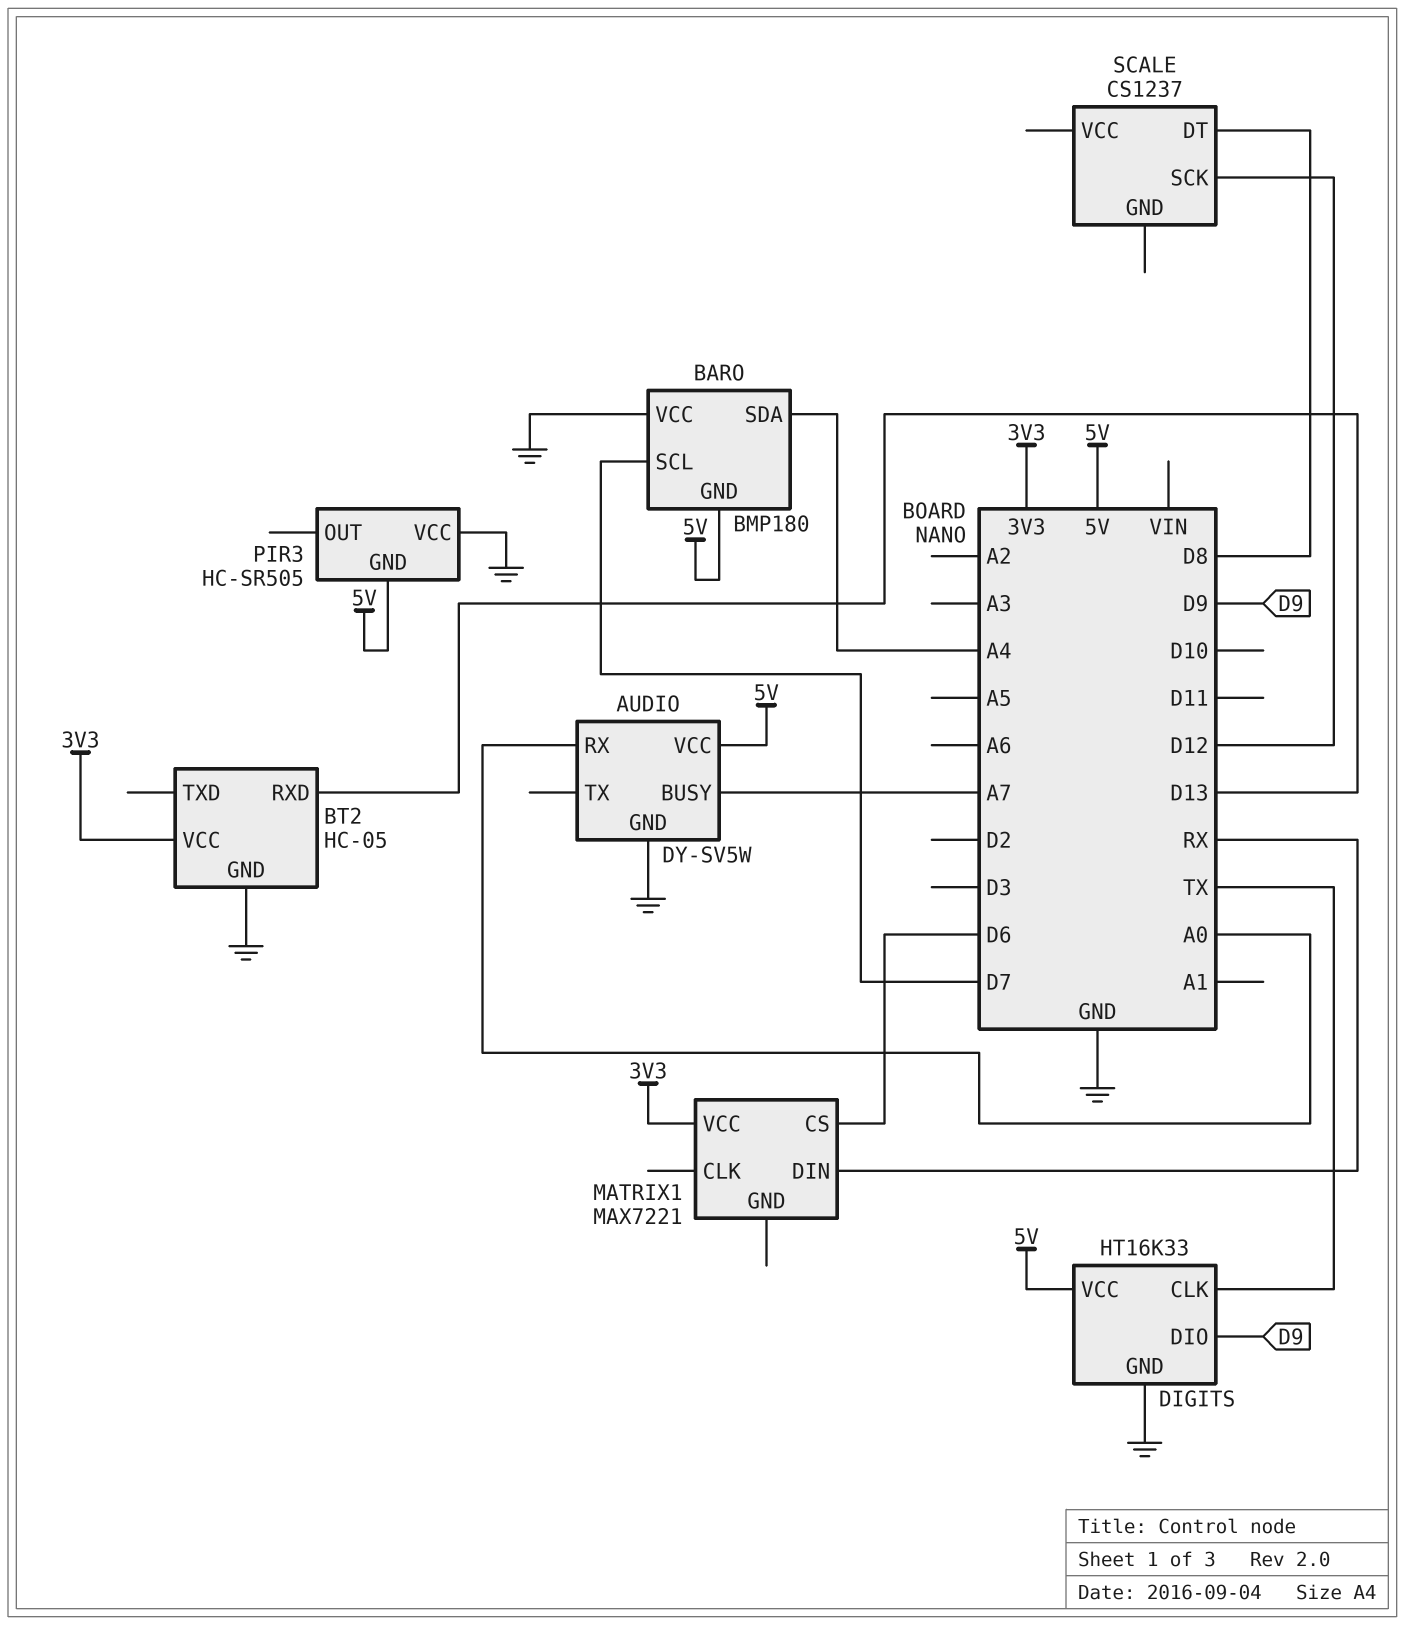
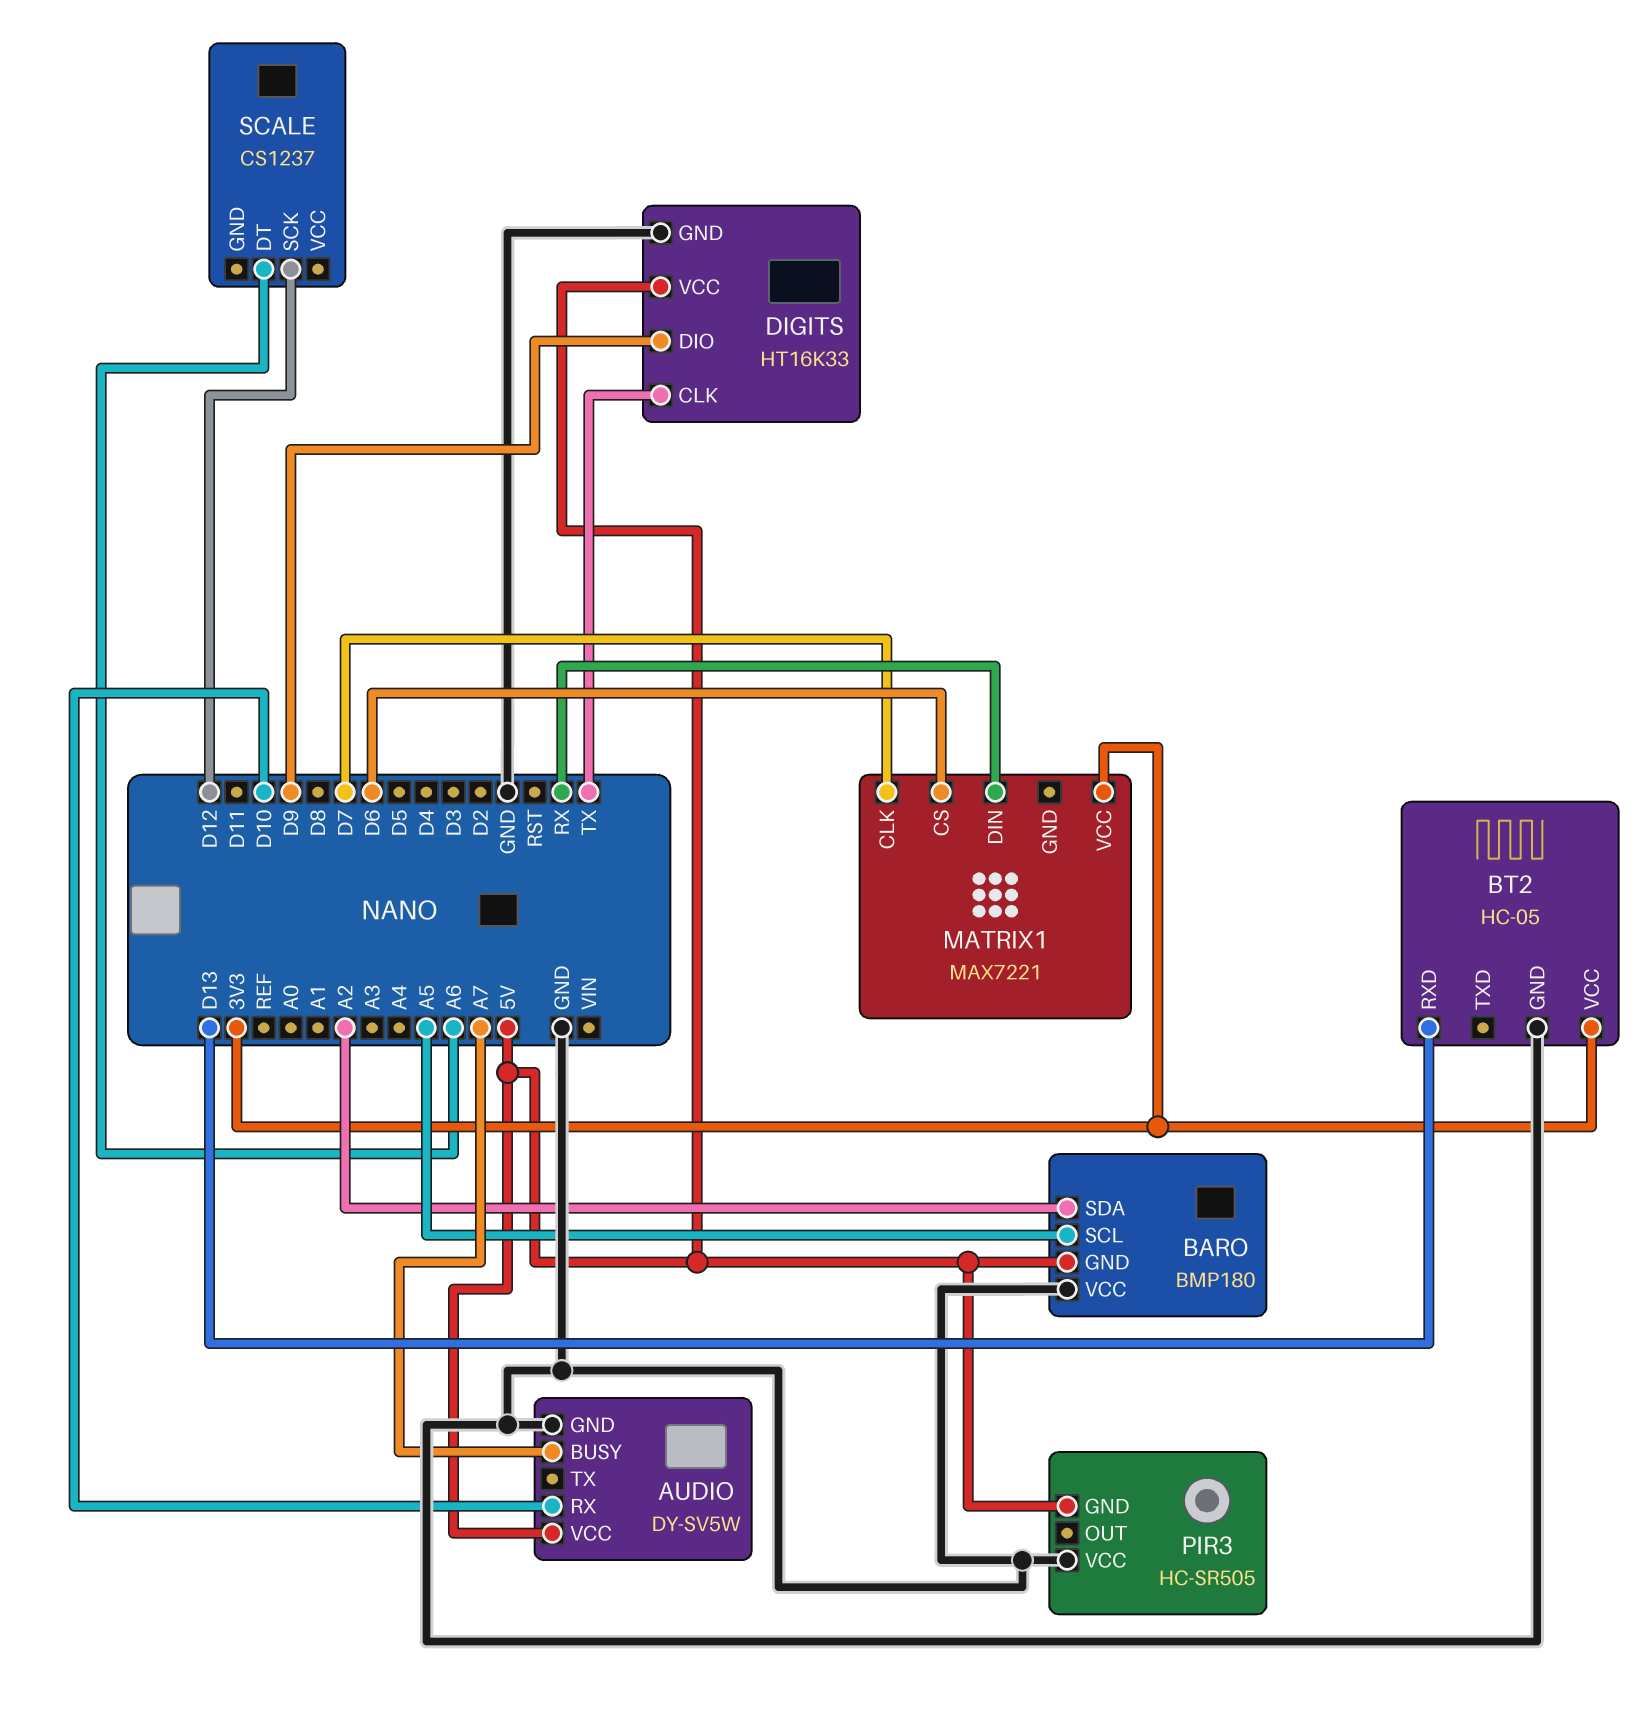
AUDIO pin RX: A0 -> D10
BARO pin SCL: D7 -> A5
BARO pin SDA: A4 -> A2
MATRIX1 pin CLK: none -> D7
SCALE pin DT: D8 -> A6

